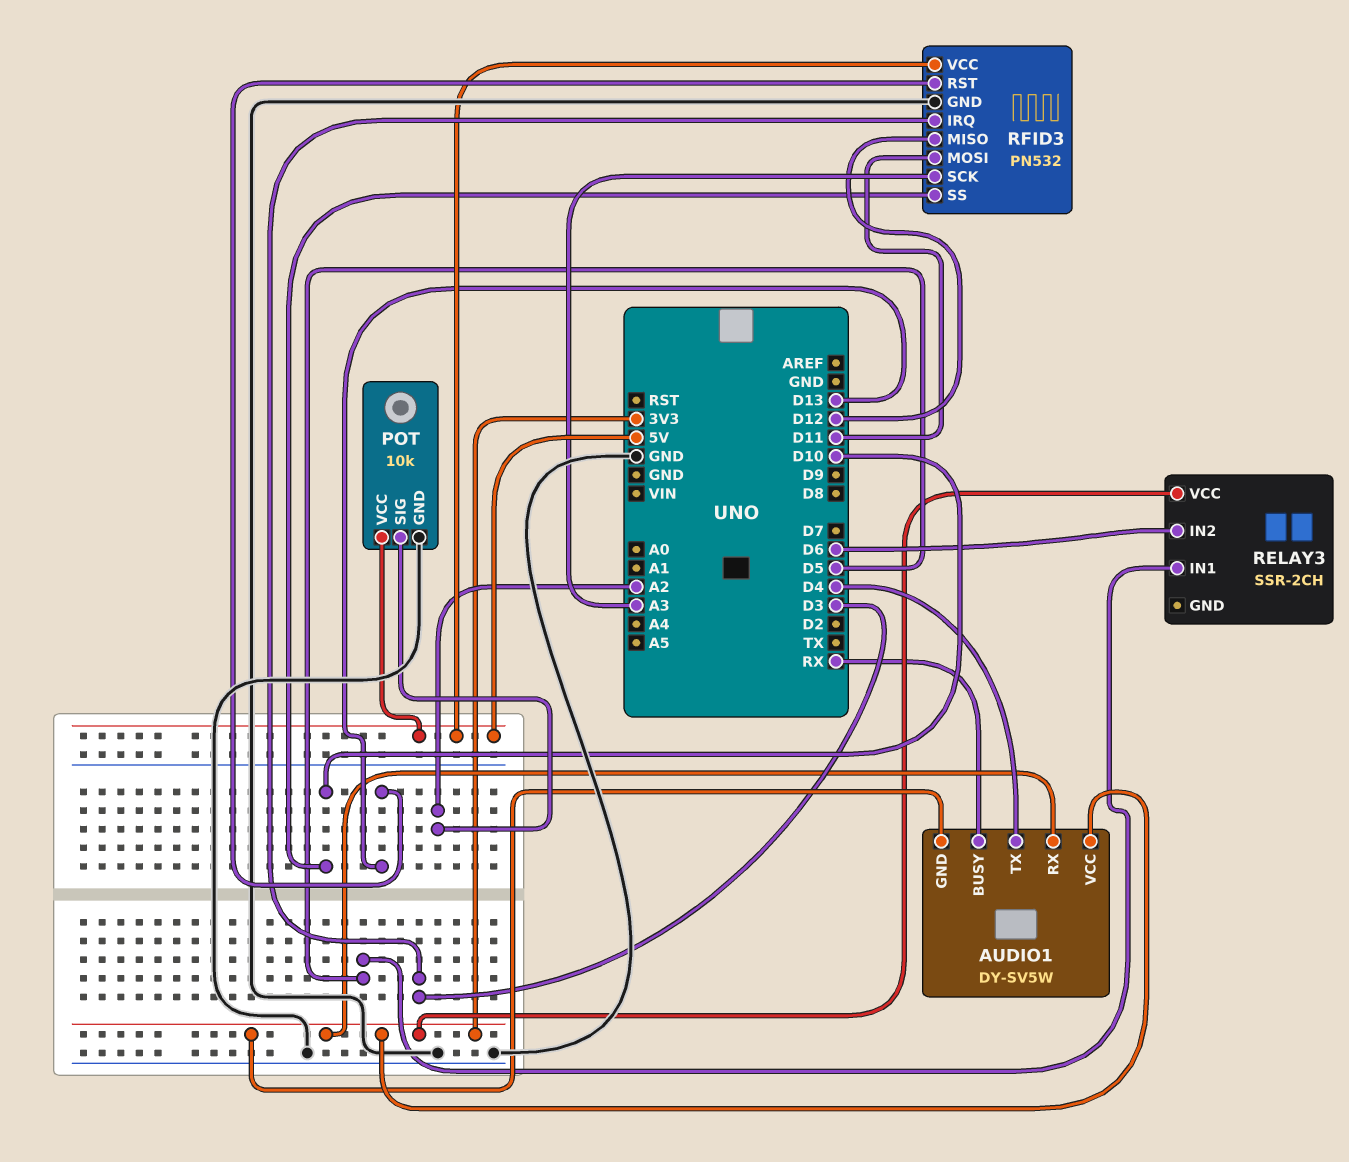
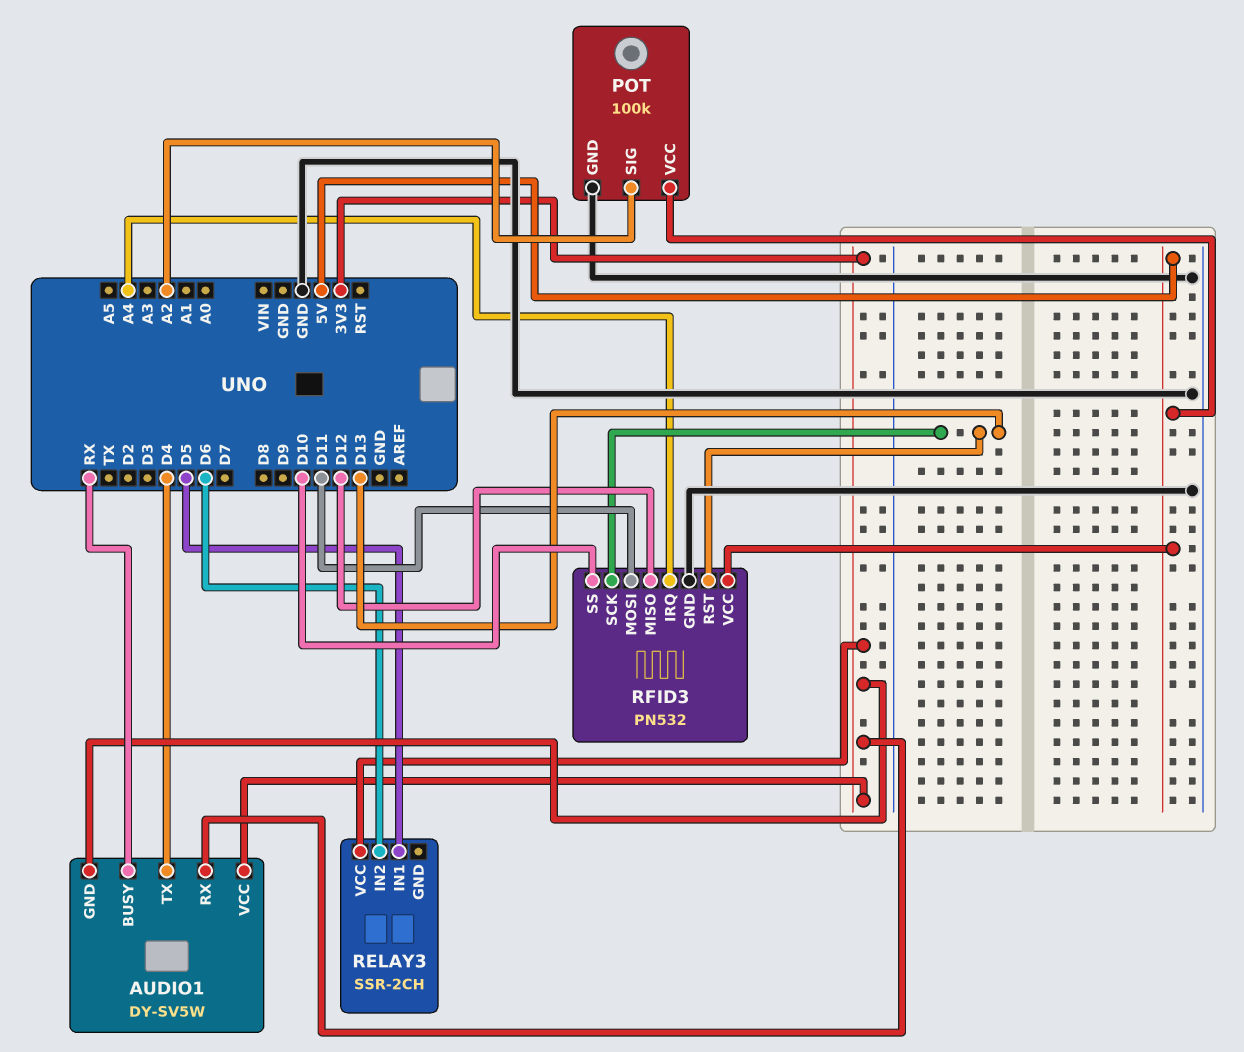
POT: 10k -> 100k
RFID3 pin IRQ: D3 -> A4
RFID3 pin SCK: A3 -> D13

